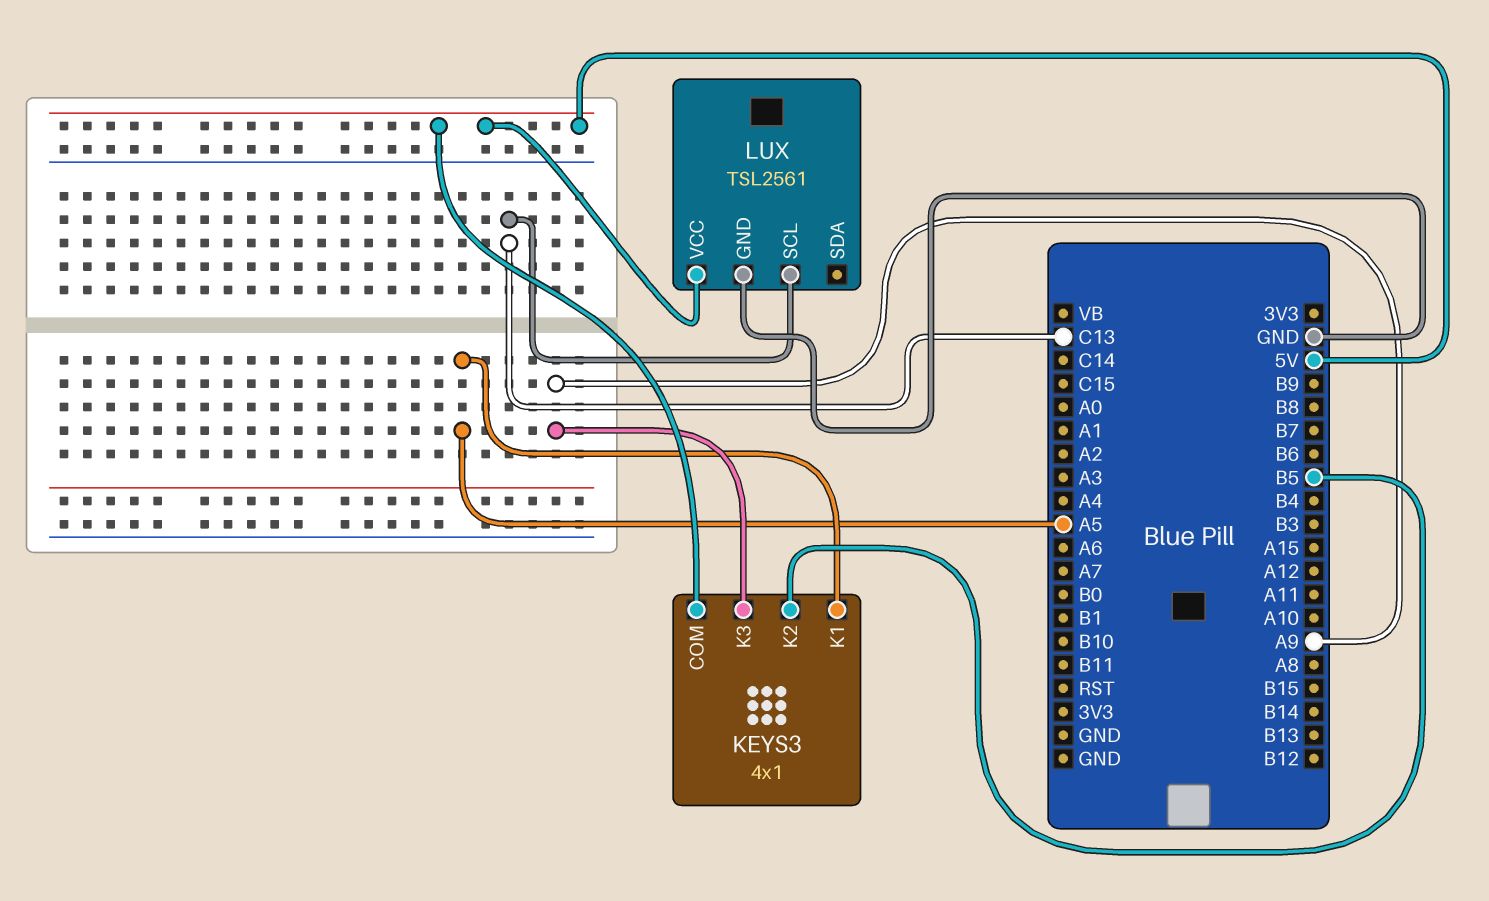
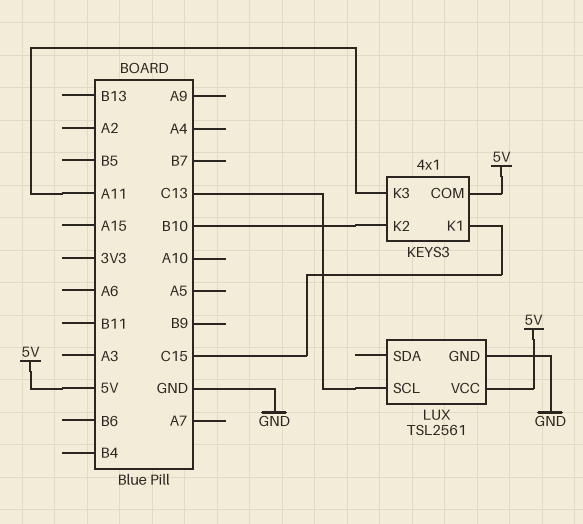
KEYS3 pin K1: A5 -> C15
KEYS3 pin K2: B5 -> B10
KEYS3 pin K3: A9 -> A11

